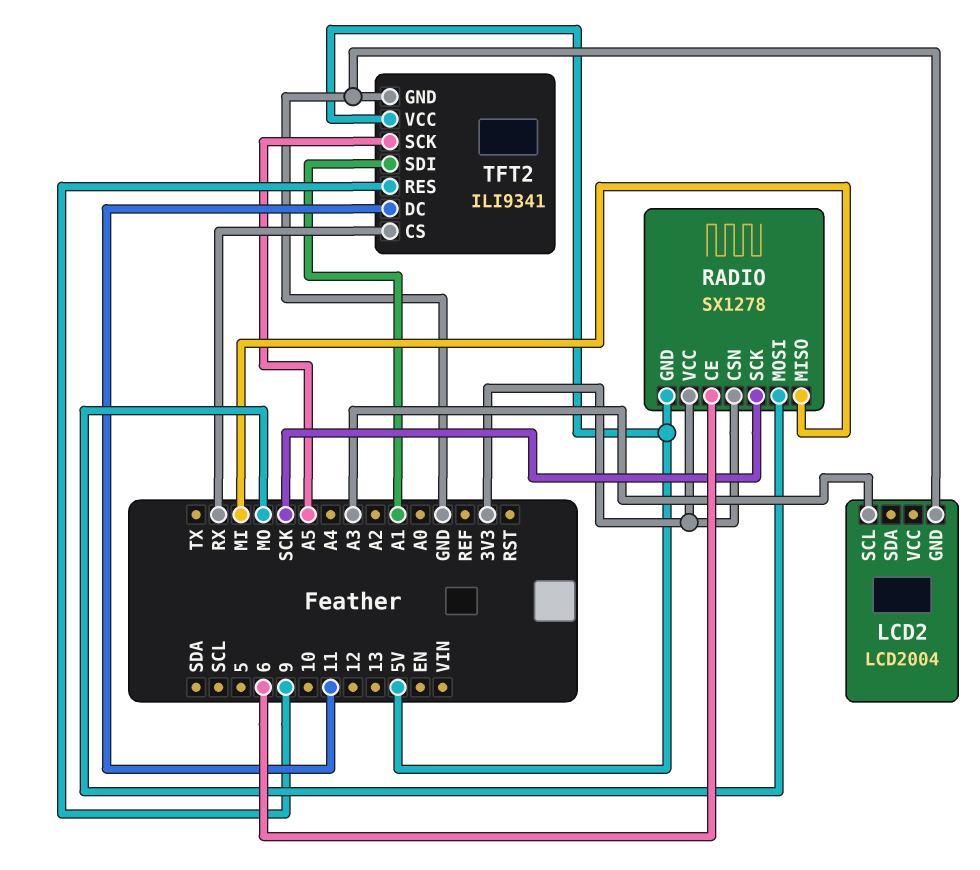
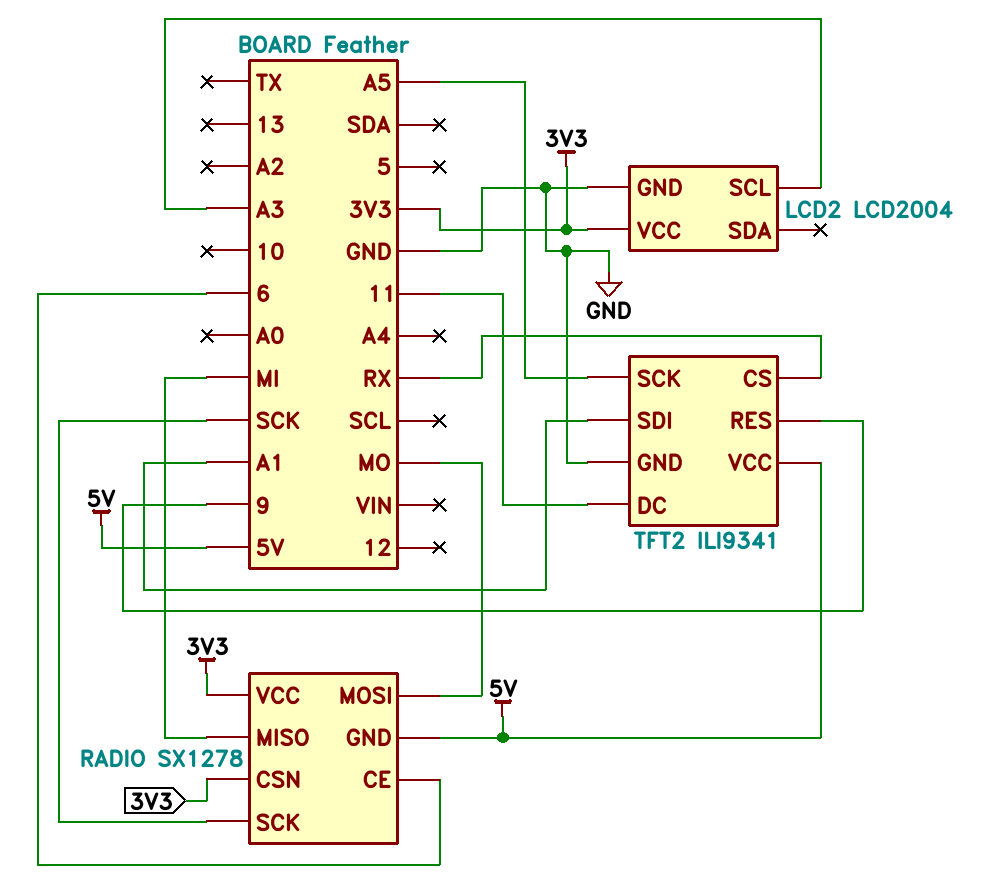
LCD2 pin VCC: none -> 3V3

